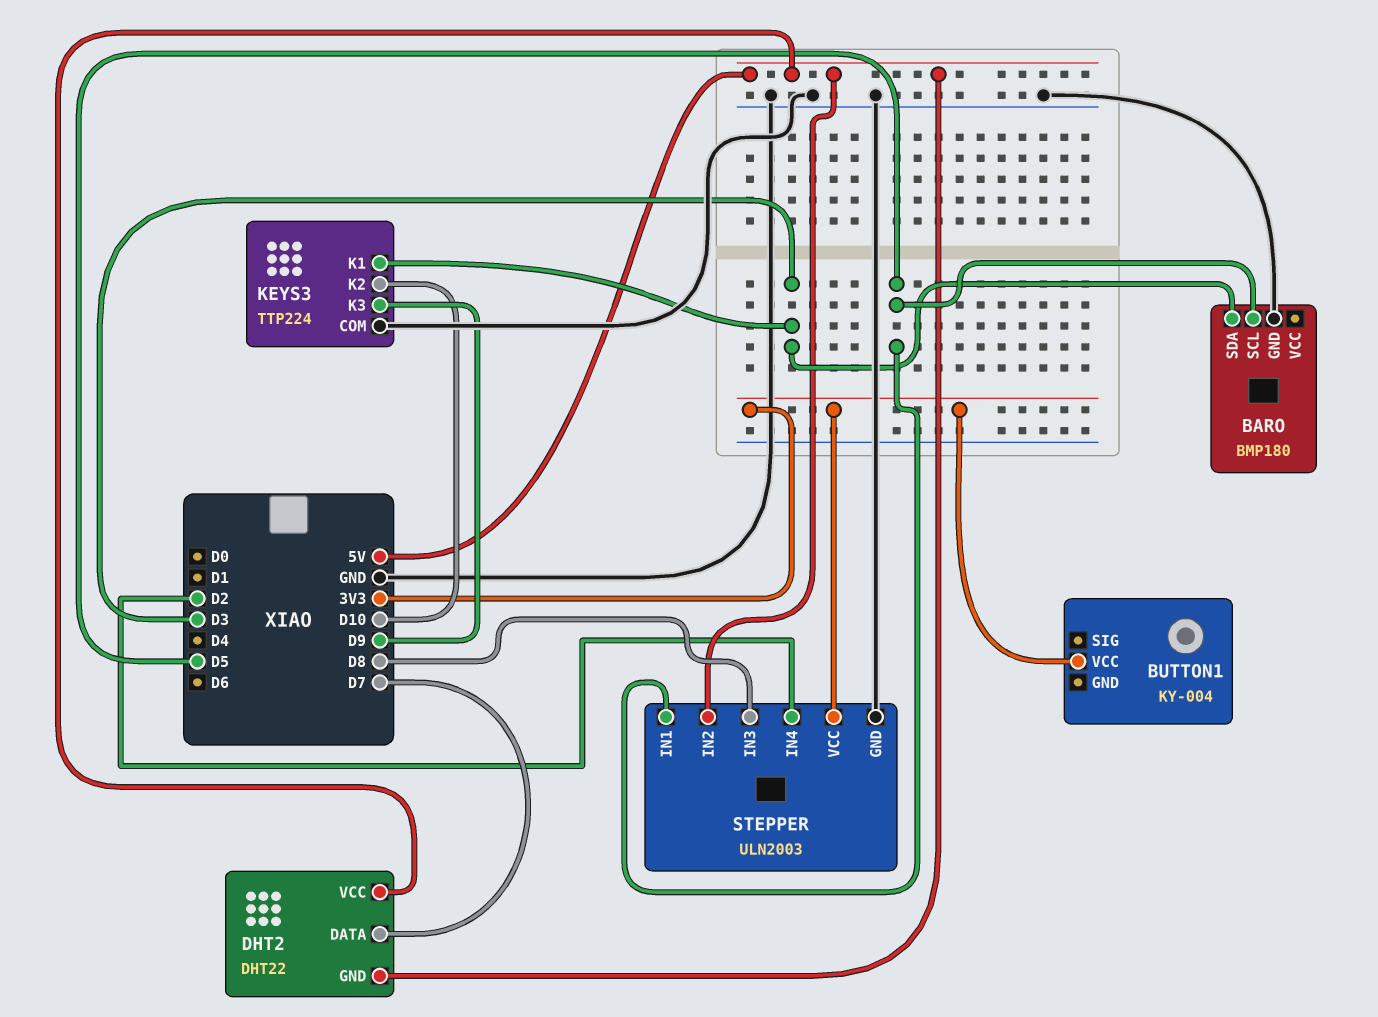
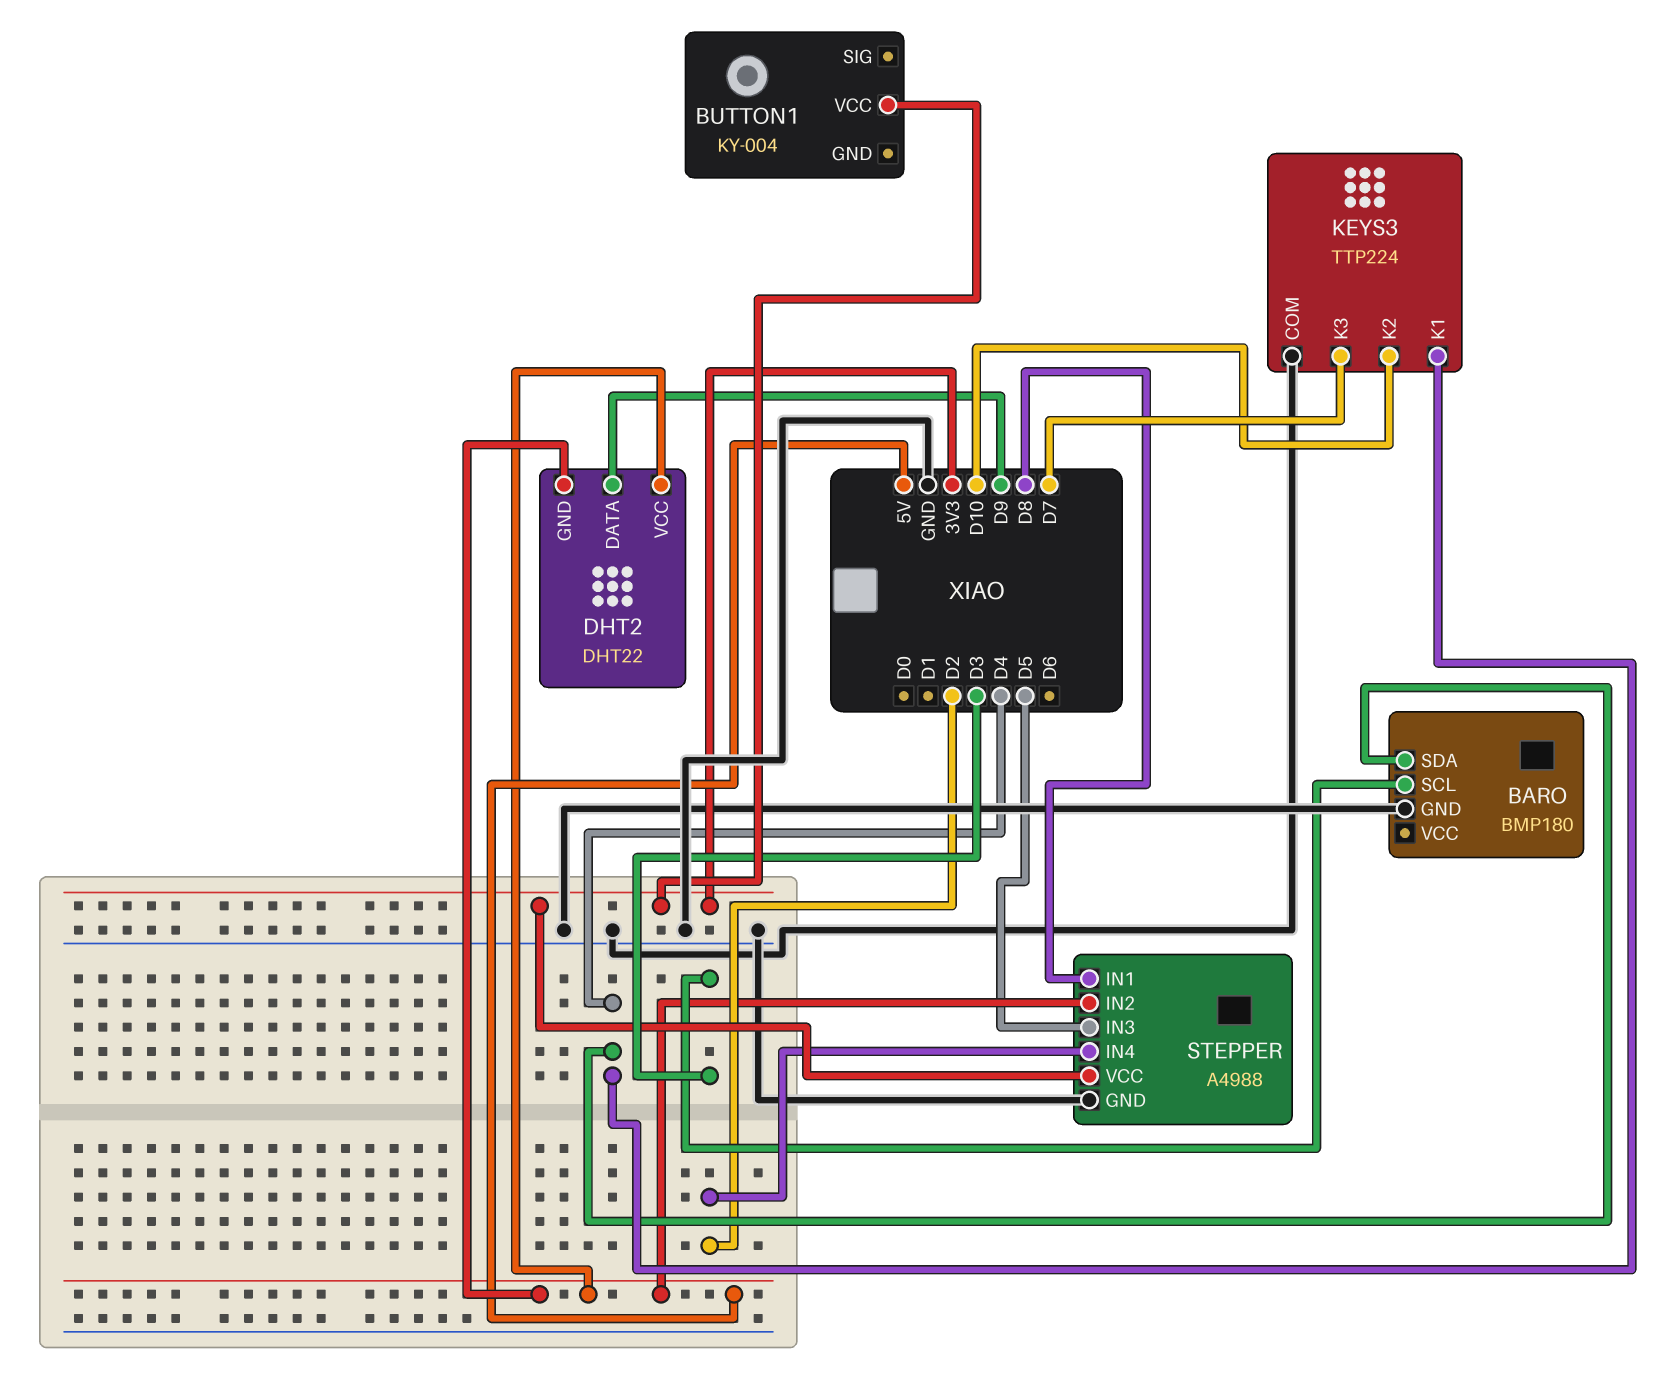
BARO pin SCL: D5 -> D3
BARO pin SDA: D3 -> D4
DHT2 pin DATA: D7 -> D9
KEYS3 pin K1: D3 -> D4
KEYS3 pin K3: D9 -> D7
STEPPER: ULN2003 -> A4988
STEPPER pin IN1: D5 -> D8
STEPPER pin IN3: D8 -> D5

